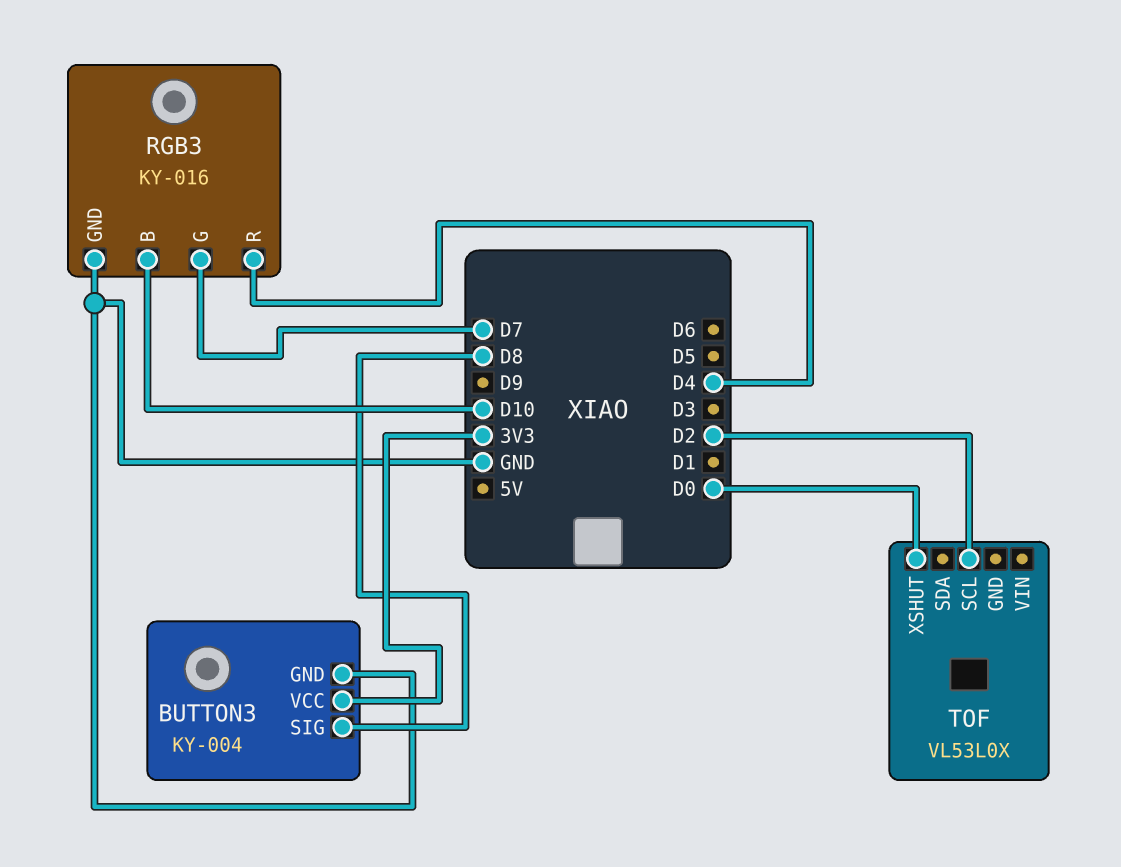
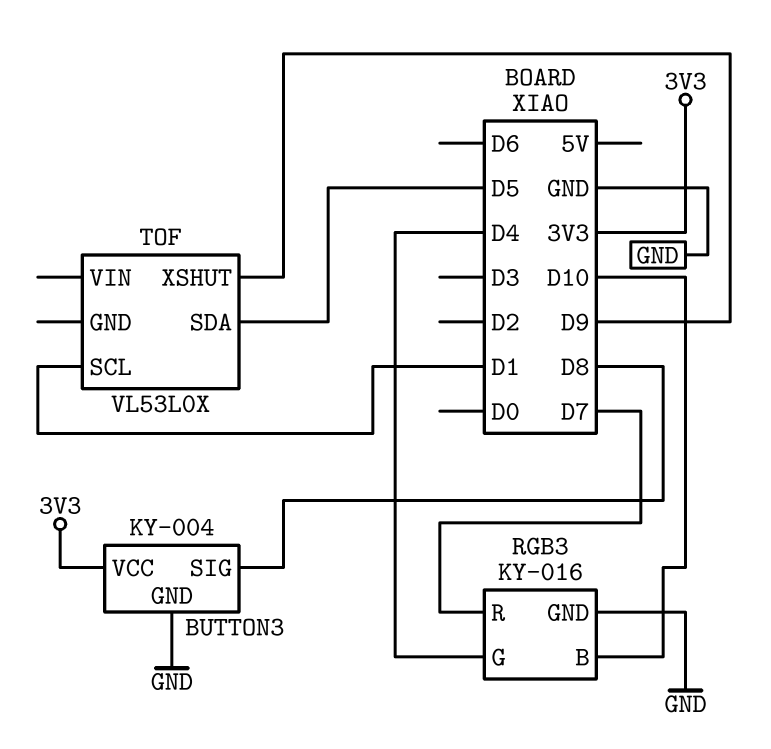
RGB3 pin G: D7 -> D4
RGB3 pin R: D4 -> D7
TOF pin SCL: D2 -> D1
TOF pin SDA: none -> D5
TOF pin XSHUT: D0 -> D9

